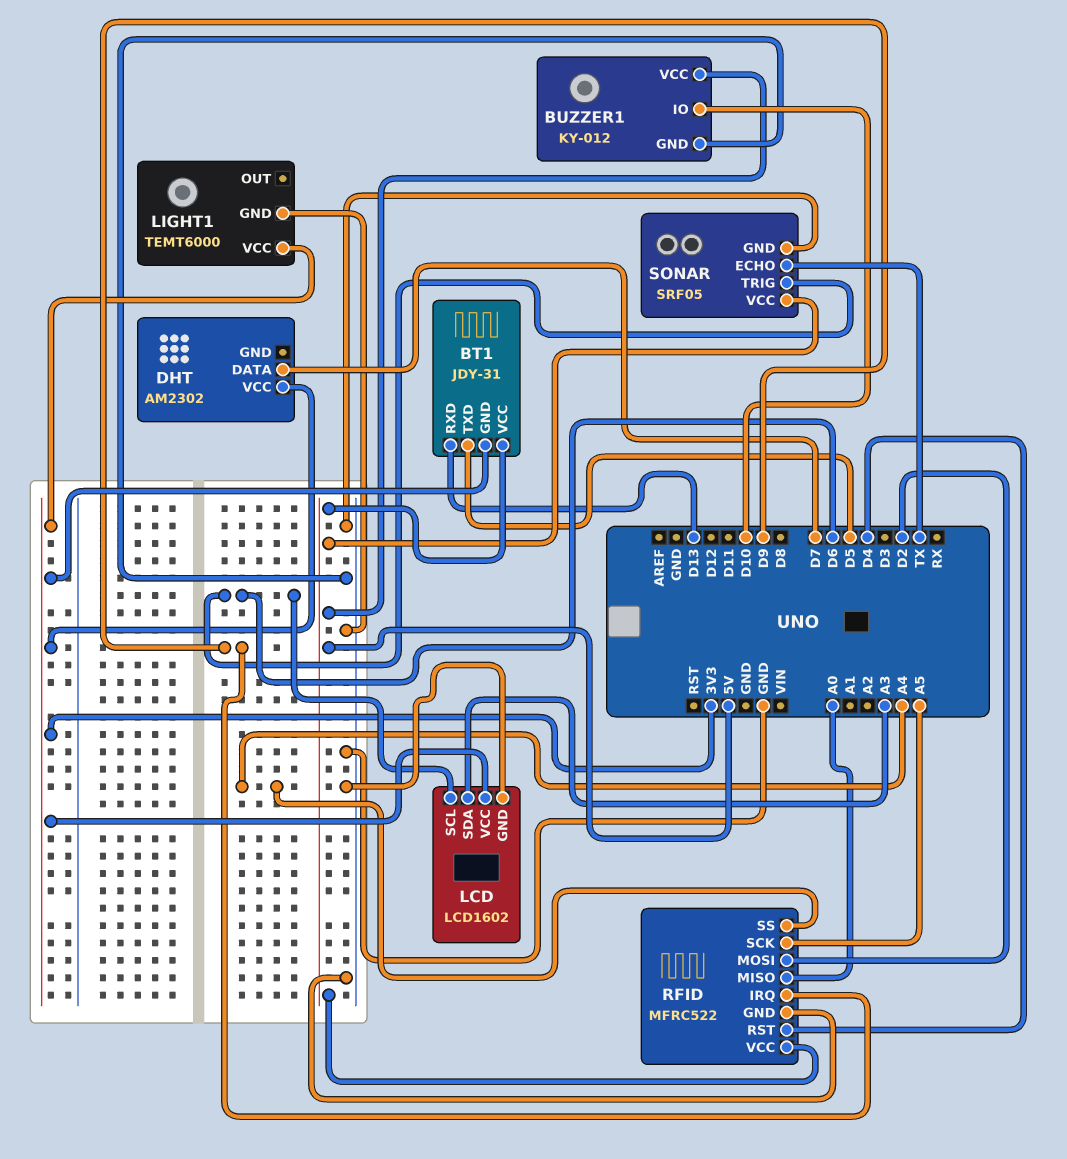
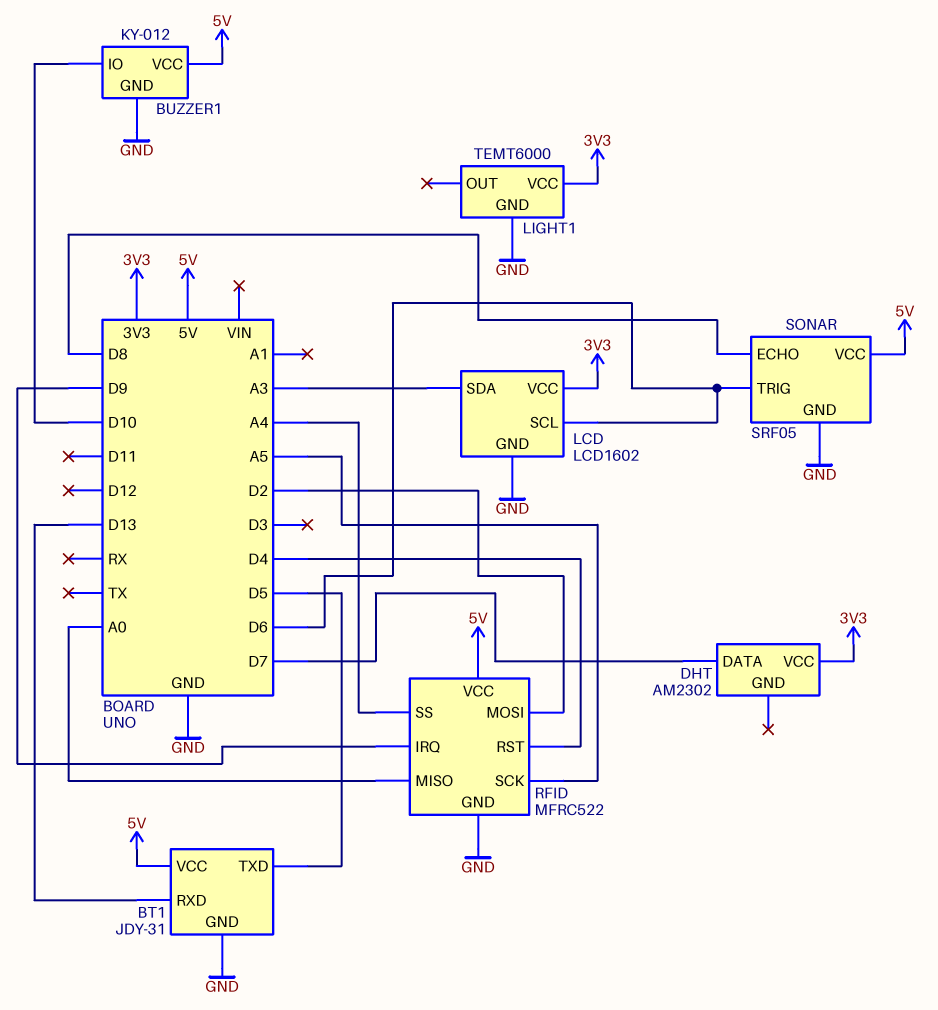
BT1 pin GND: 3V3 -> GND
SONAR pin ECHO: TX -> D8

